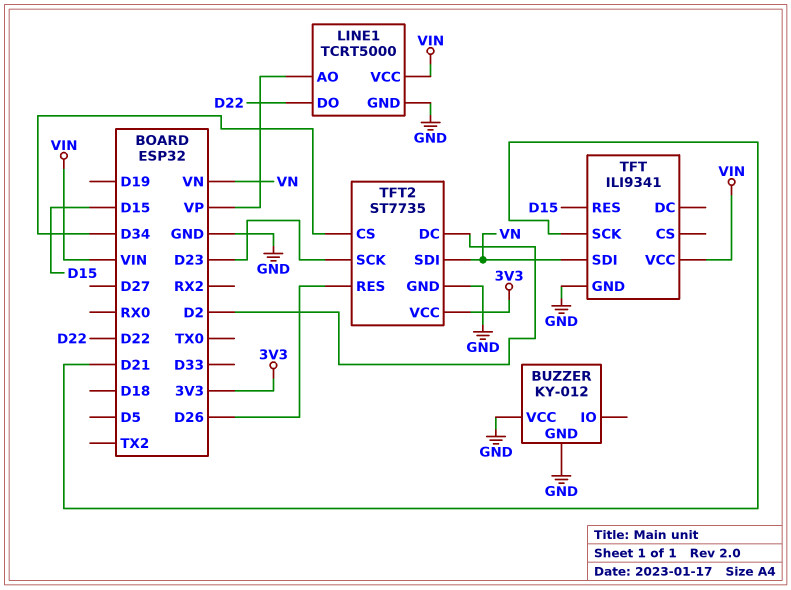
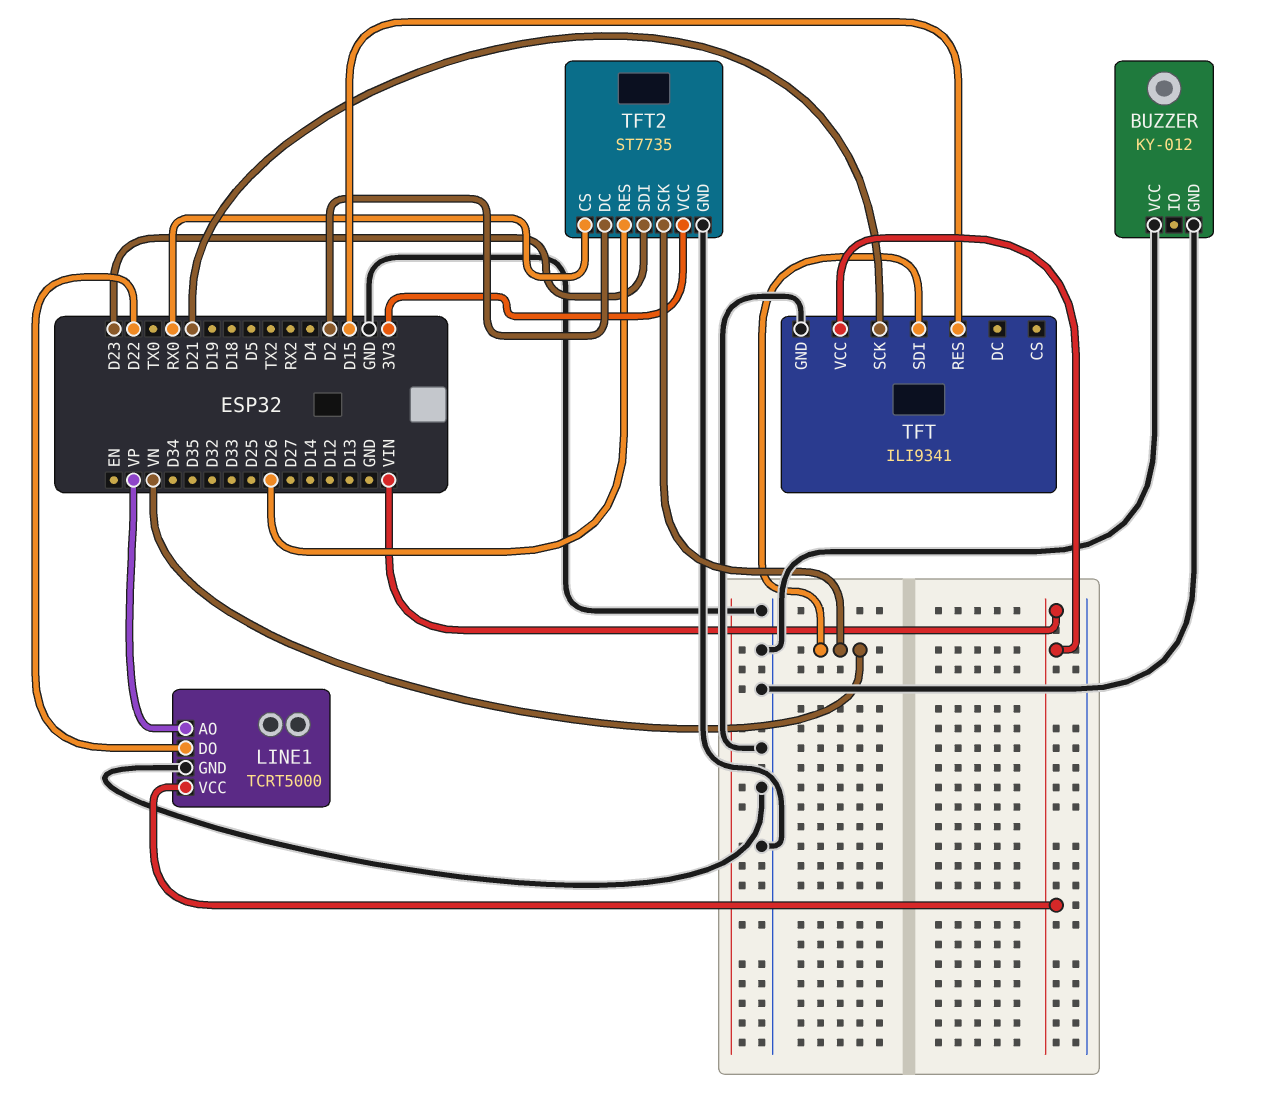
TFT2 pin CS: D34 -> RX0
TFT2 pin SCK: D23 -> VN
TFT2 pin SDI: VN -> D23

